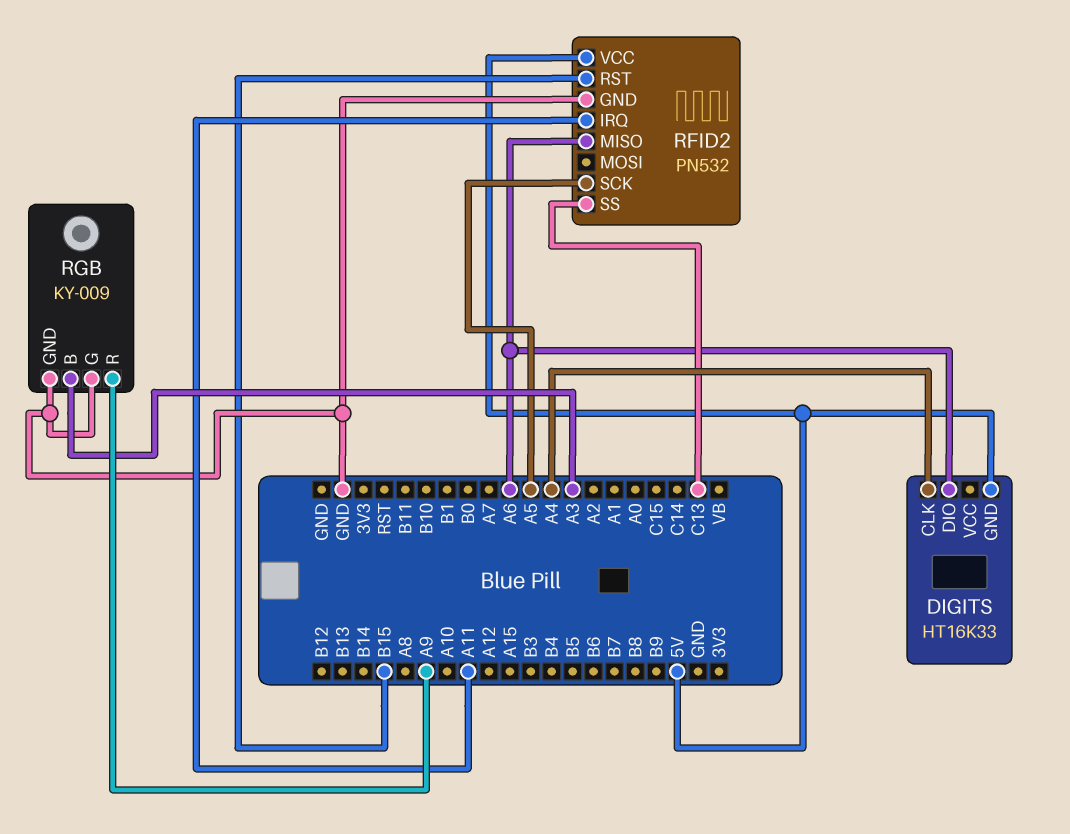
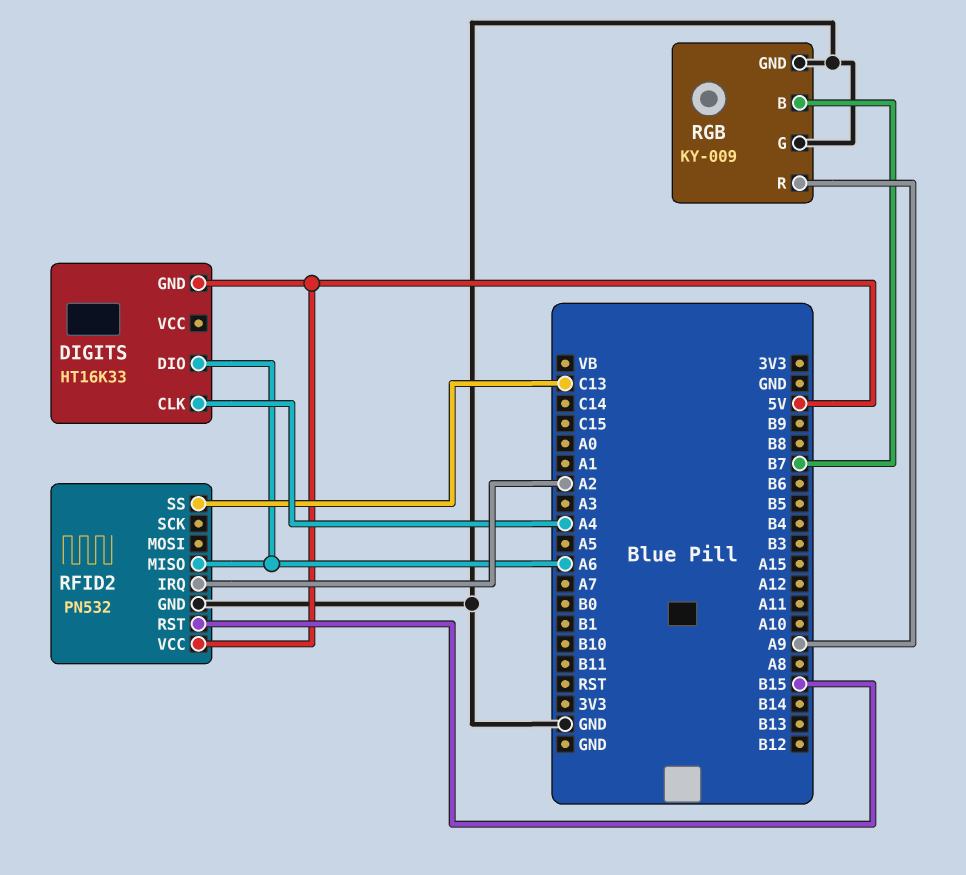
RFID2 pin IRQ: A11 -> A2
RFID2 pin SCK: A5 -> none
RGB pin B: A3 -> B7

